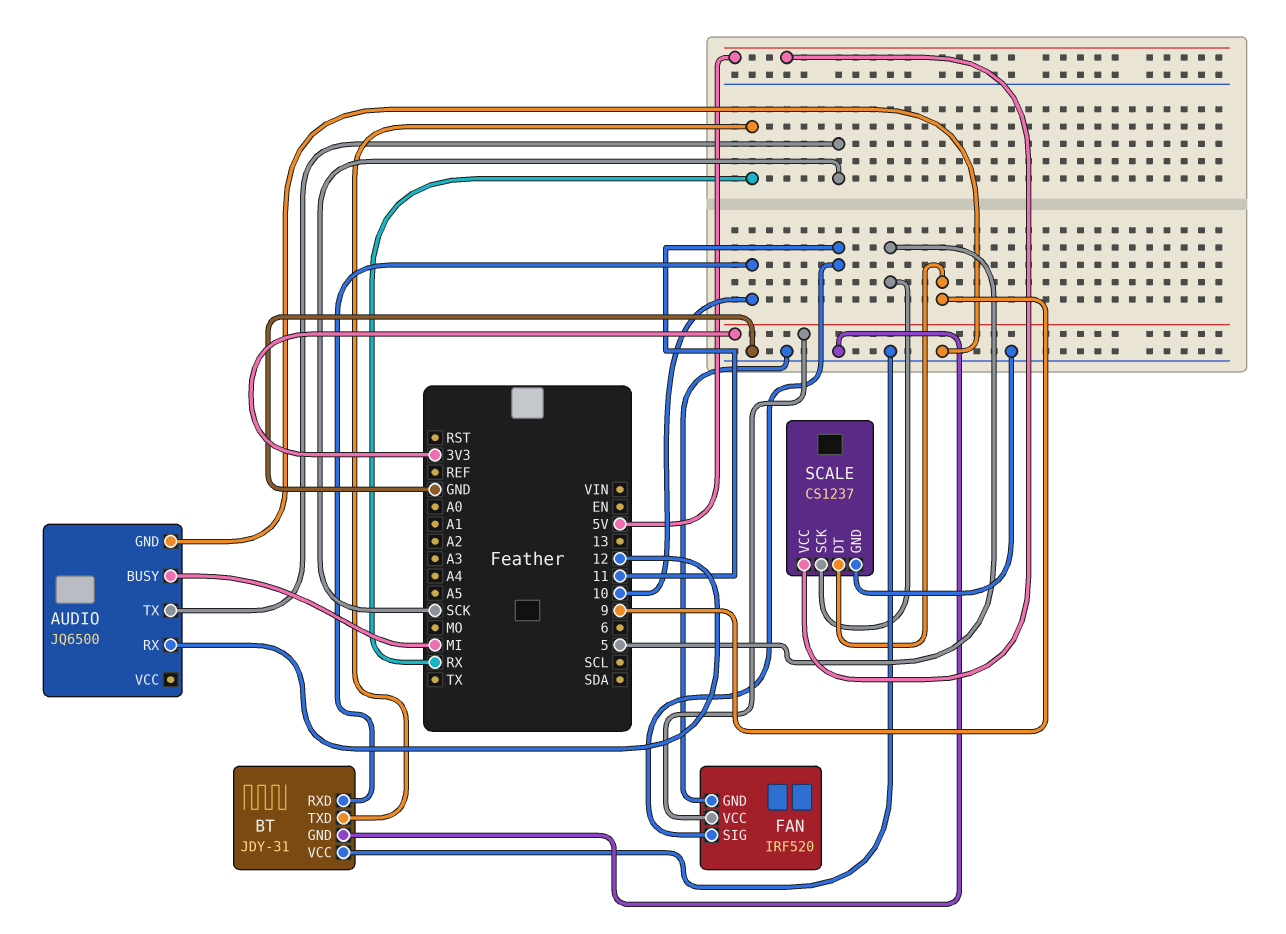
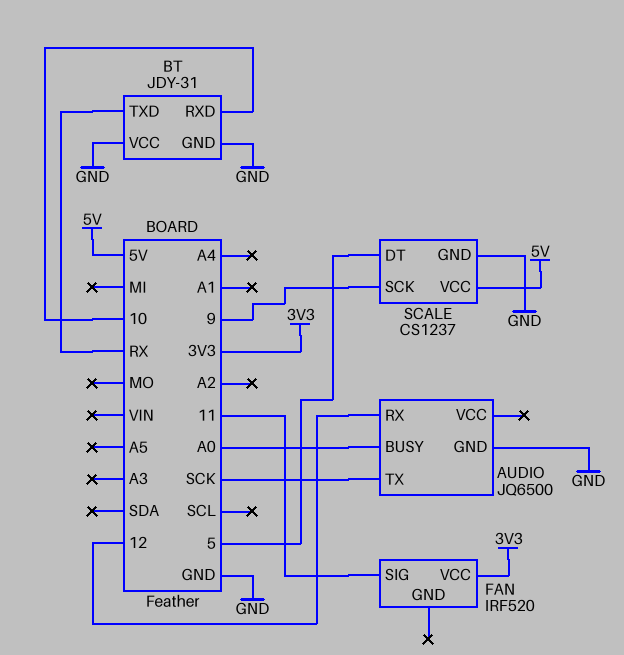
AUDIO pin BUSY: MI -> A0
FAN pin GND: GND -> none
SCALE pin DT: 9 -> 5
SCALE pin SCK: 5 -> 9

